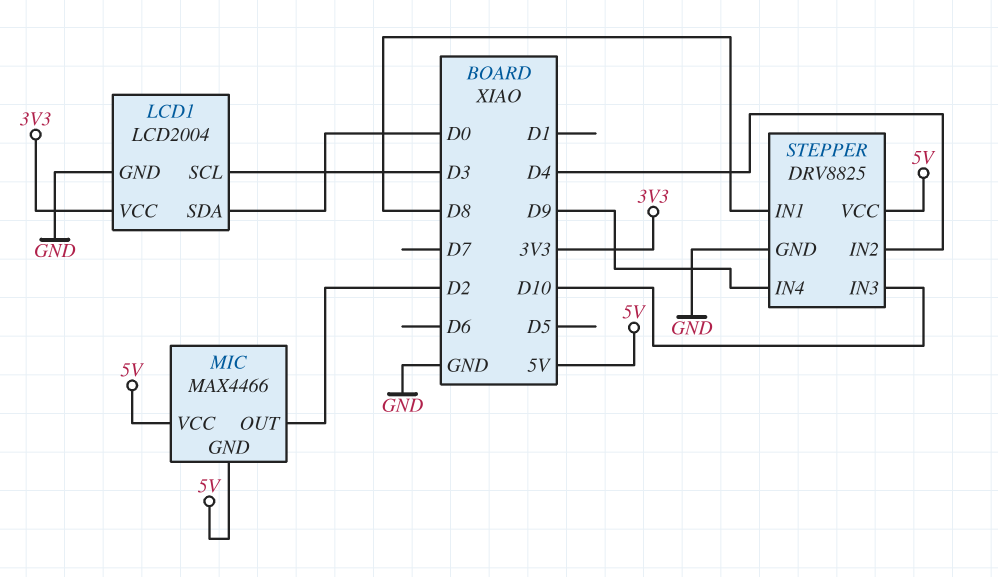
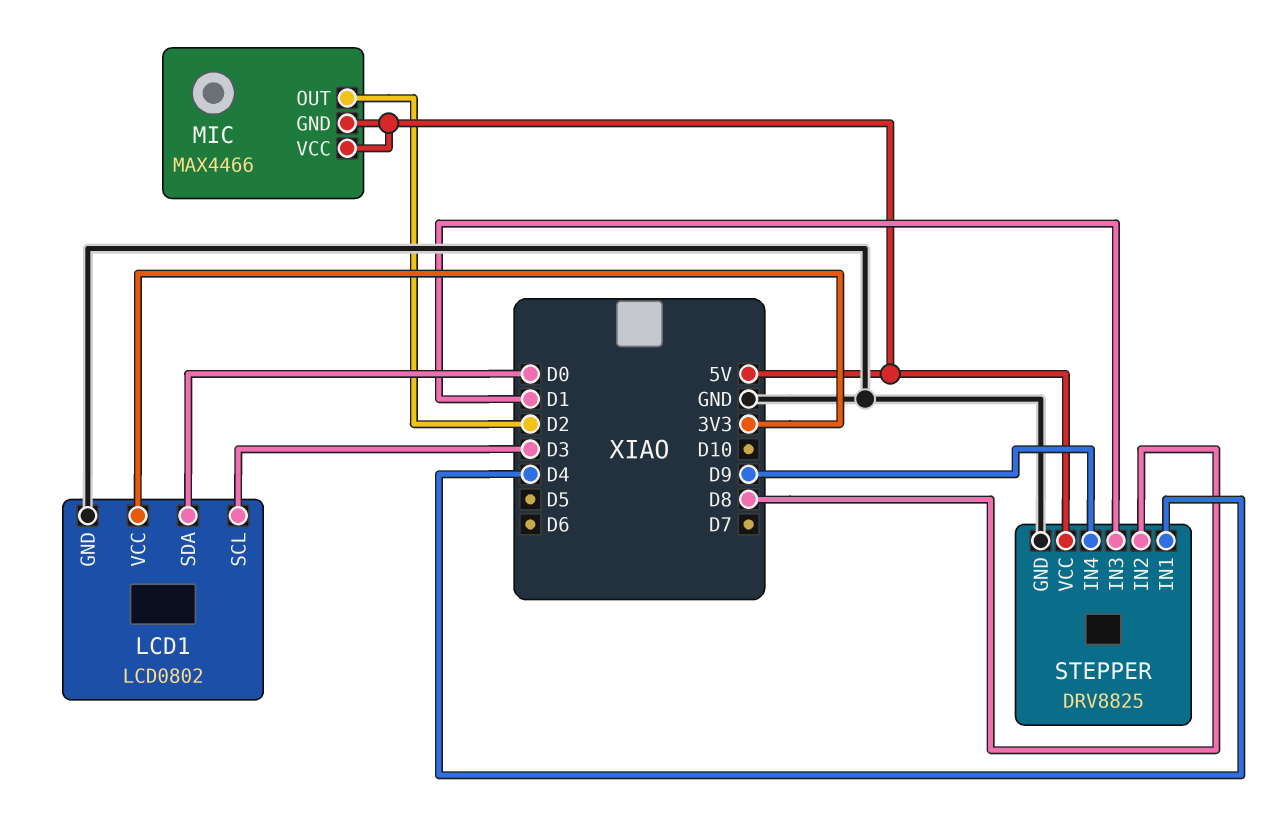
LCD1: LCD2004 -> LCD0802
STEPPER pin IN1: D8 -> D4
STEPPER pin IN2: D4 -> D8
STEPPER pin IN3: D10 -> D1

